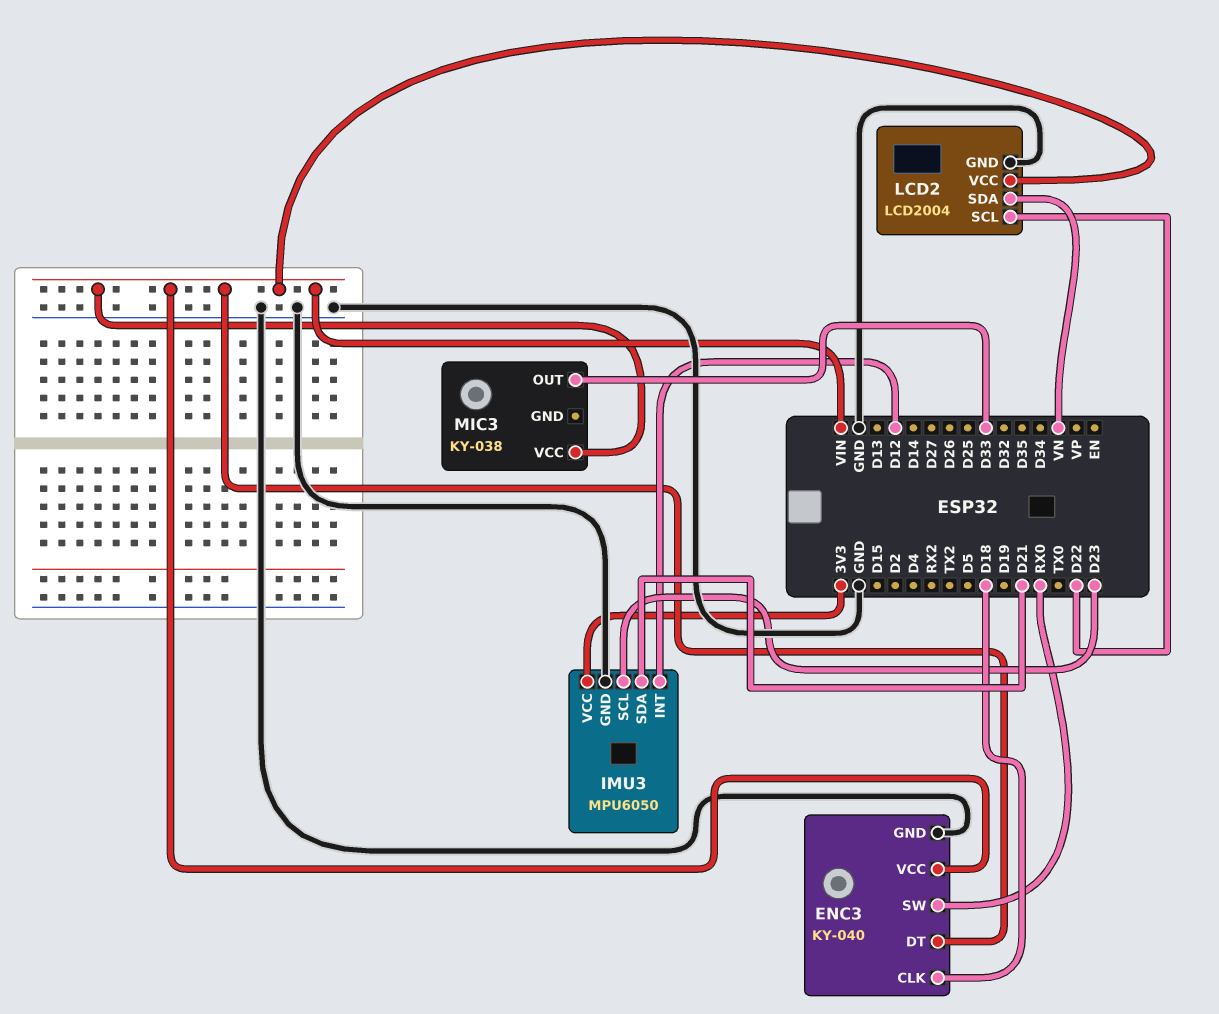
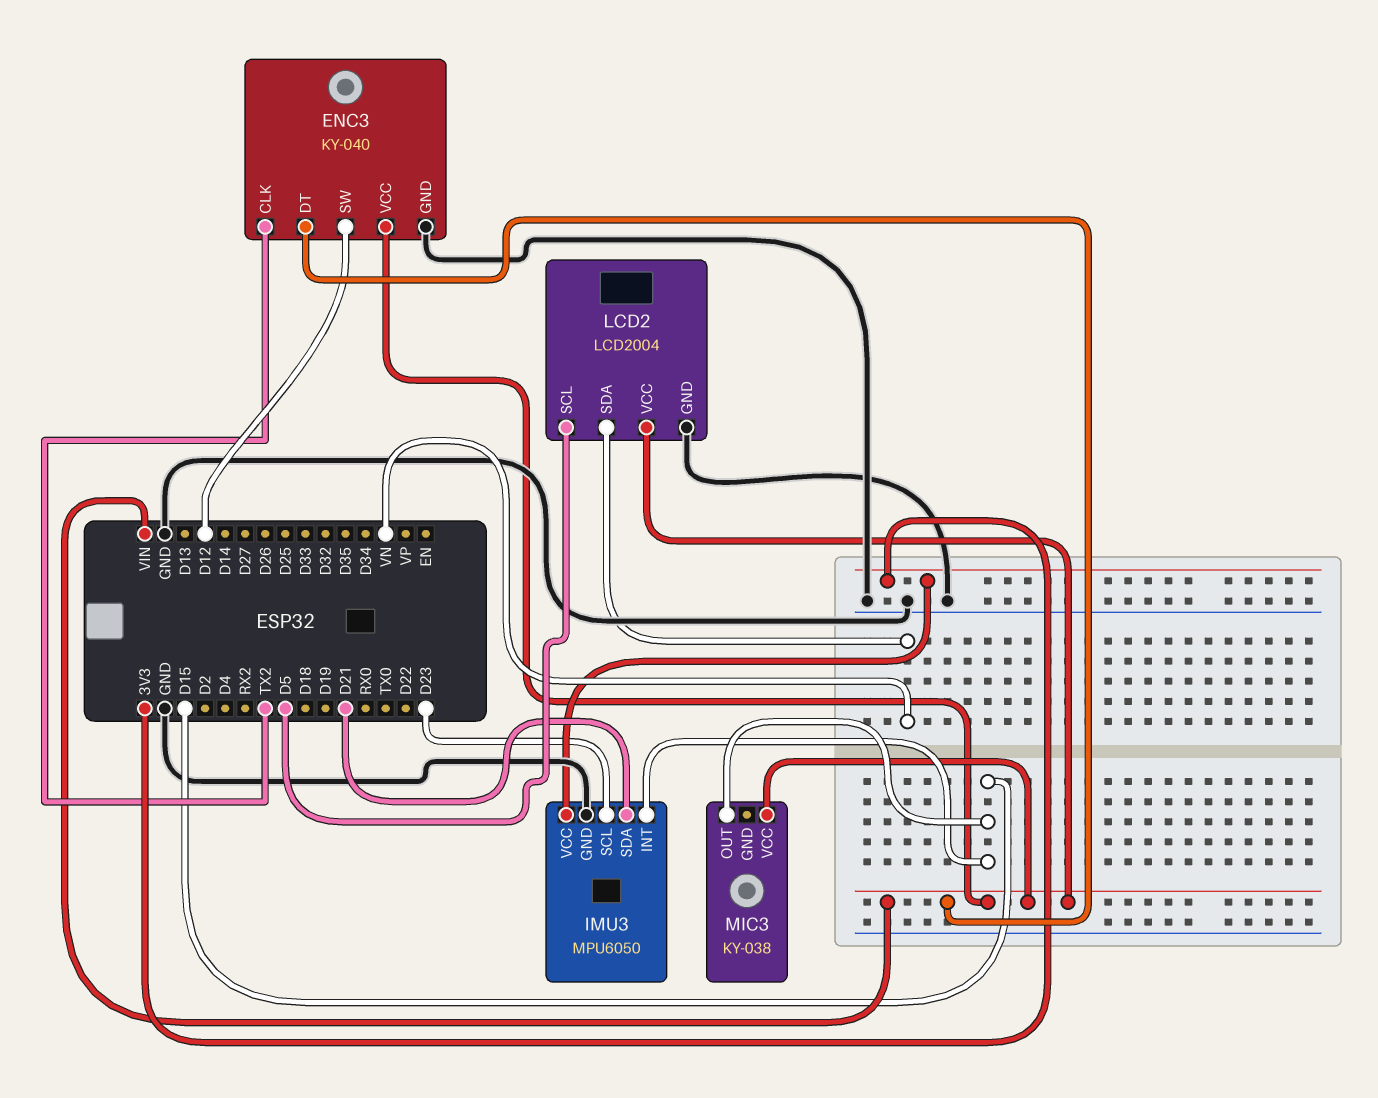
ENC3 pin CLK: D18 -> TX2
ENC3 pin SW: RX0 -> D12
IMU3 pin INT: D12 -> D15
LCD2 pin SCL: D22 -> D5
MIC3 pin OUT: D33 -> D15

